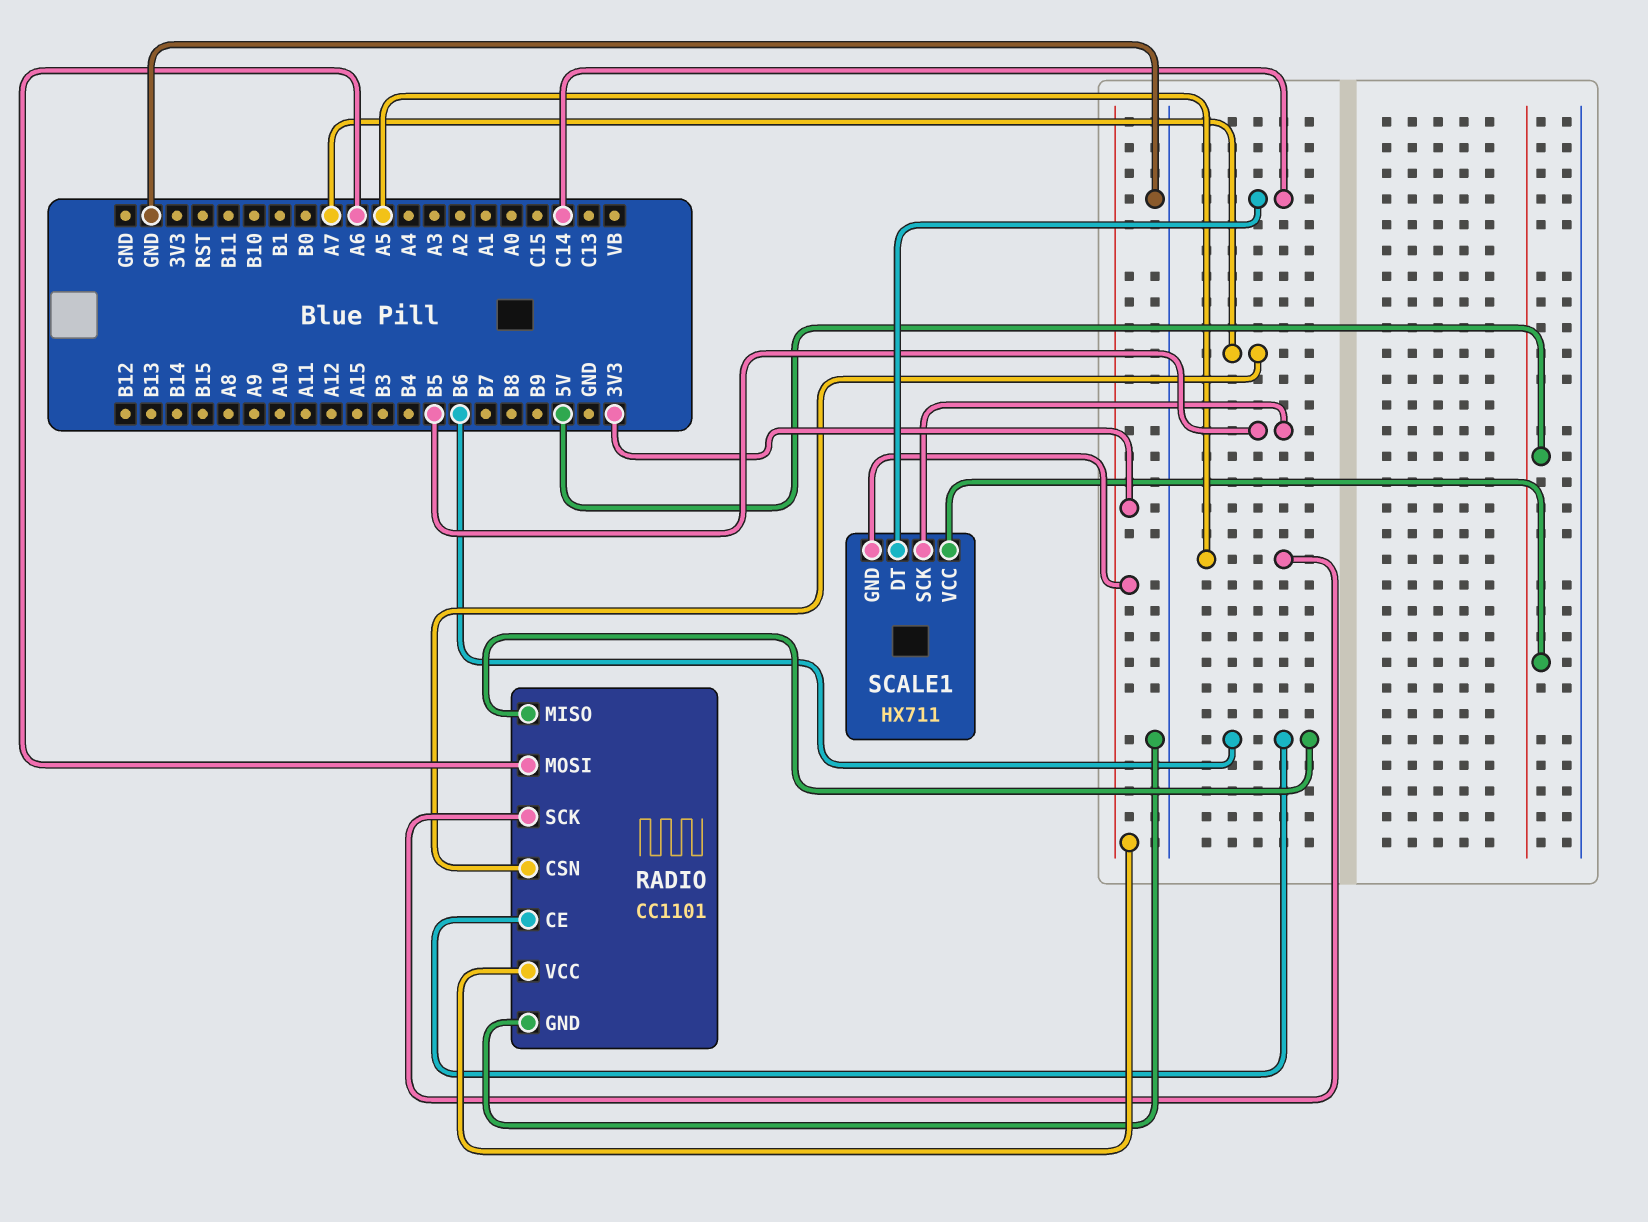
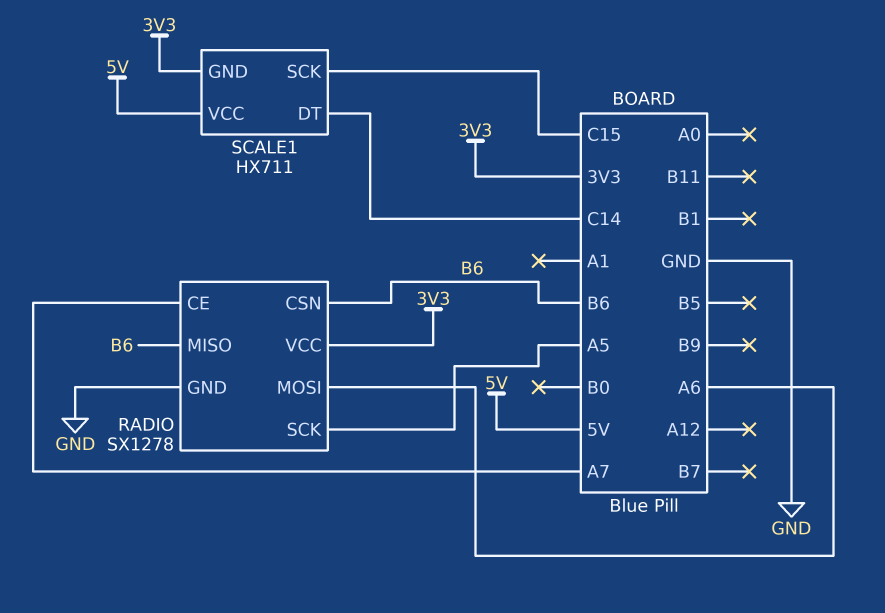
RADIO: CC1101 -> SX1278
RADIO pin CE: B6 -> A7
RADIO pin CSN: A7 -> B6
SCALE1 pin SCK: B5 -> C15

